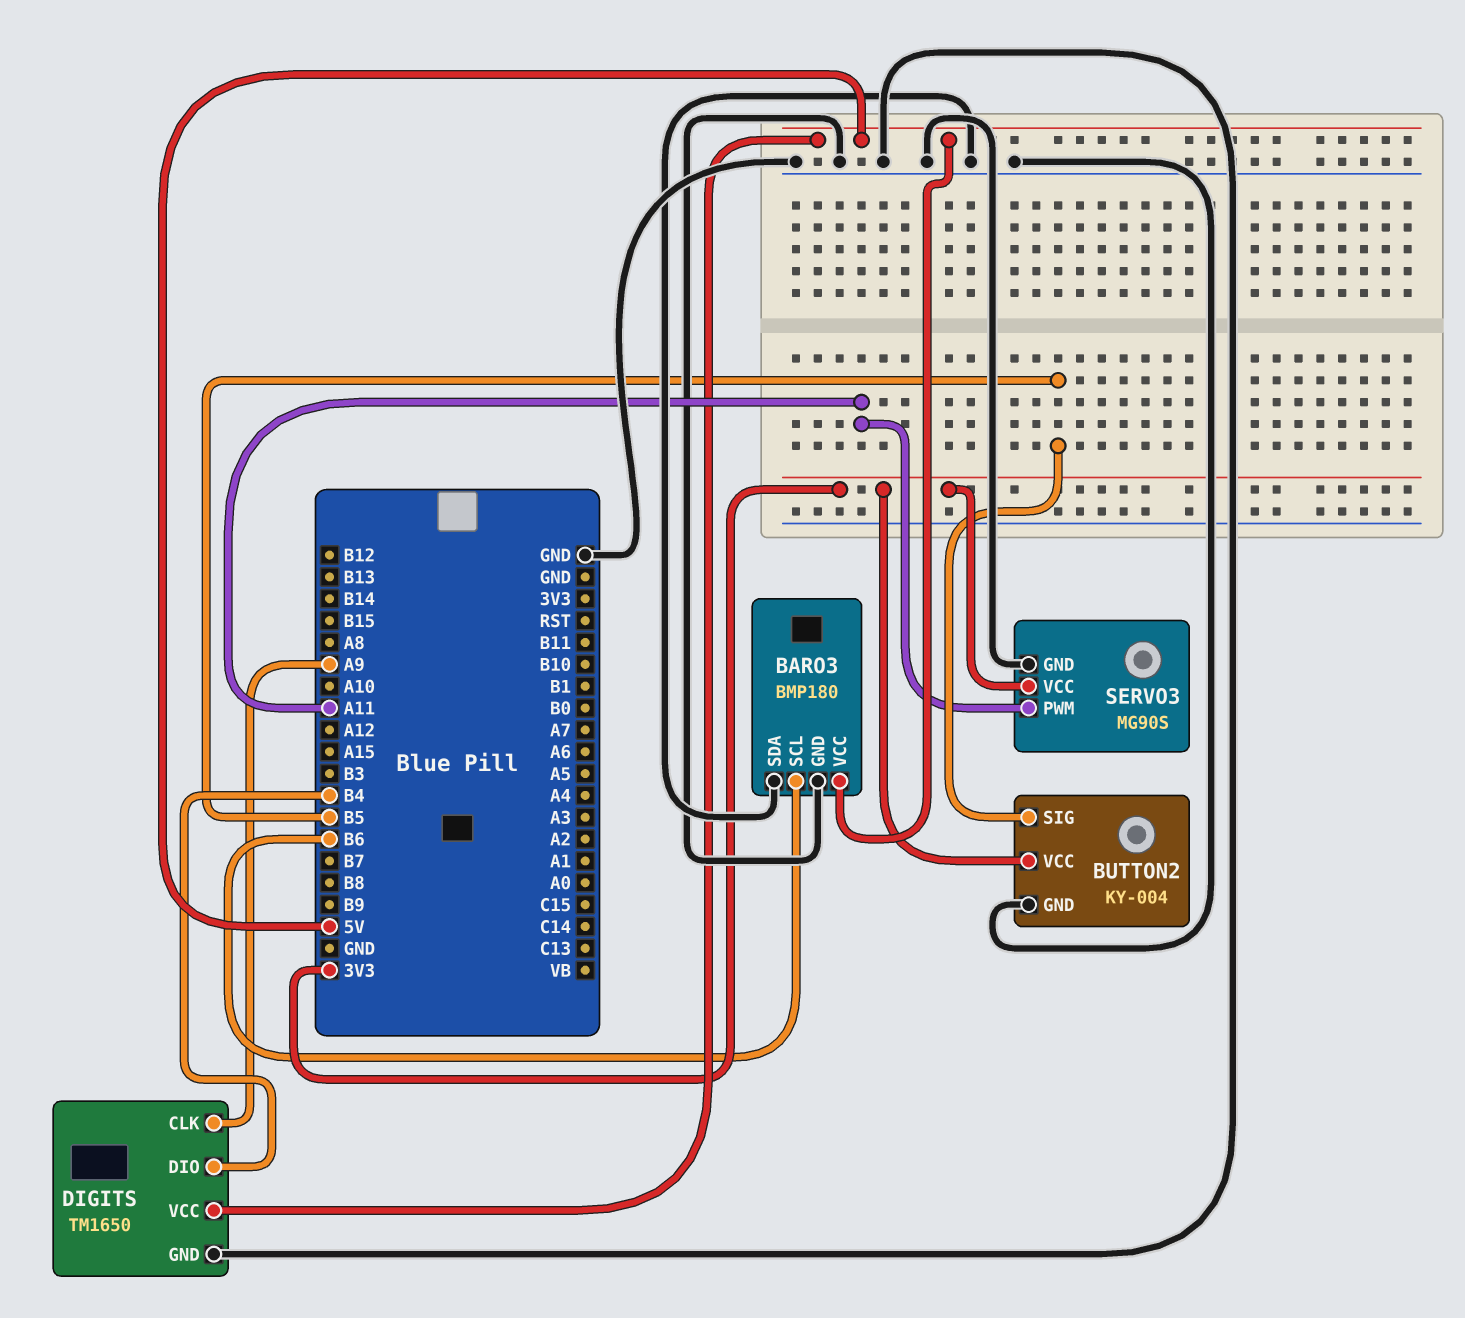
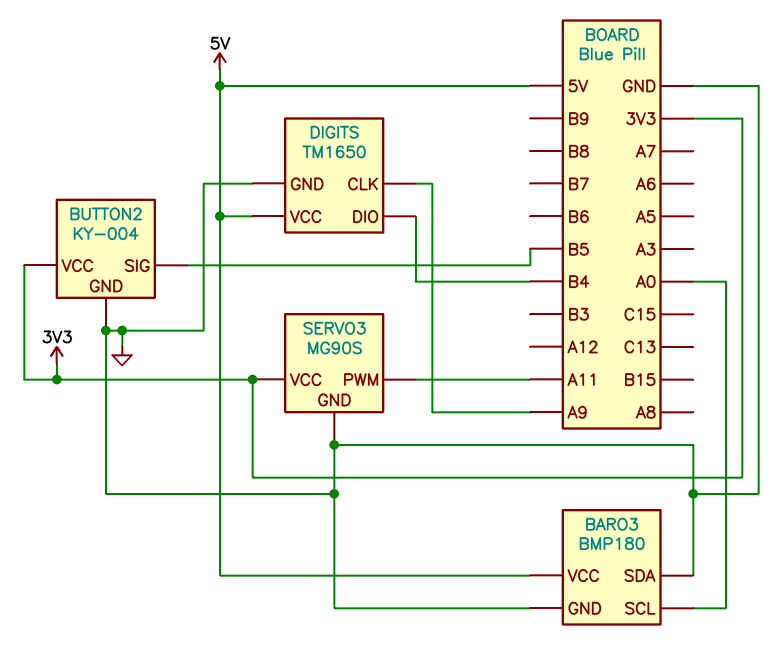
BARO3 pin SCL: B6 -> A0

